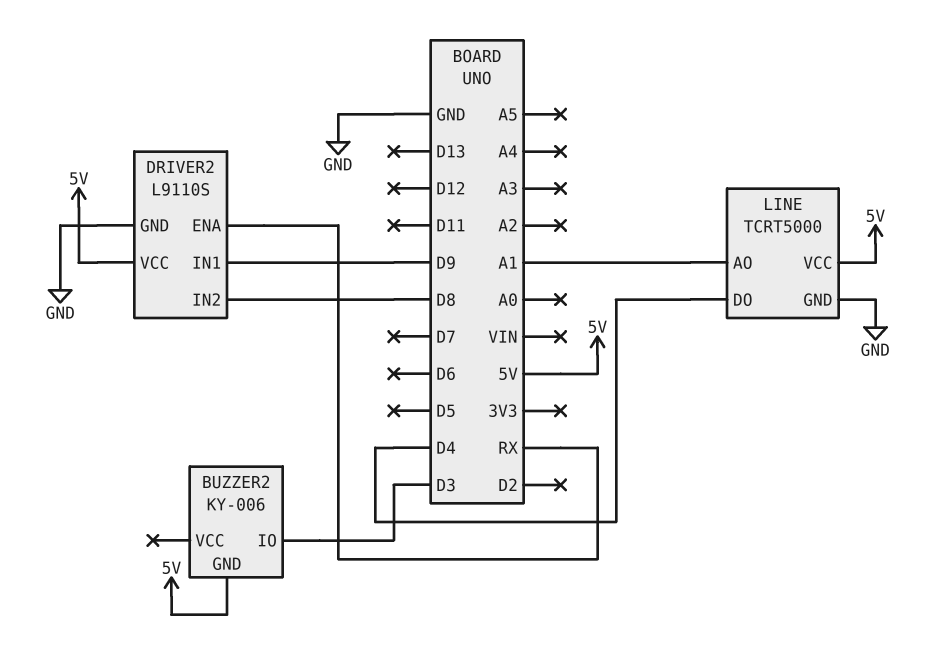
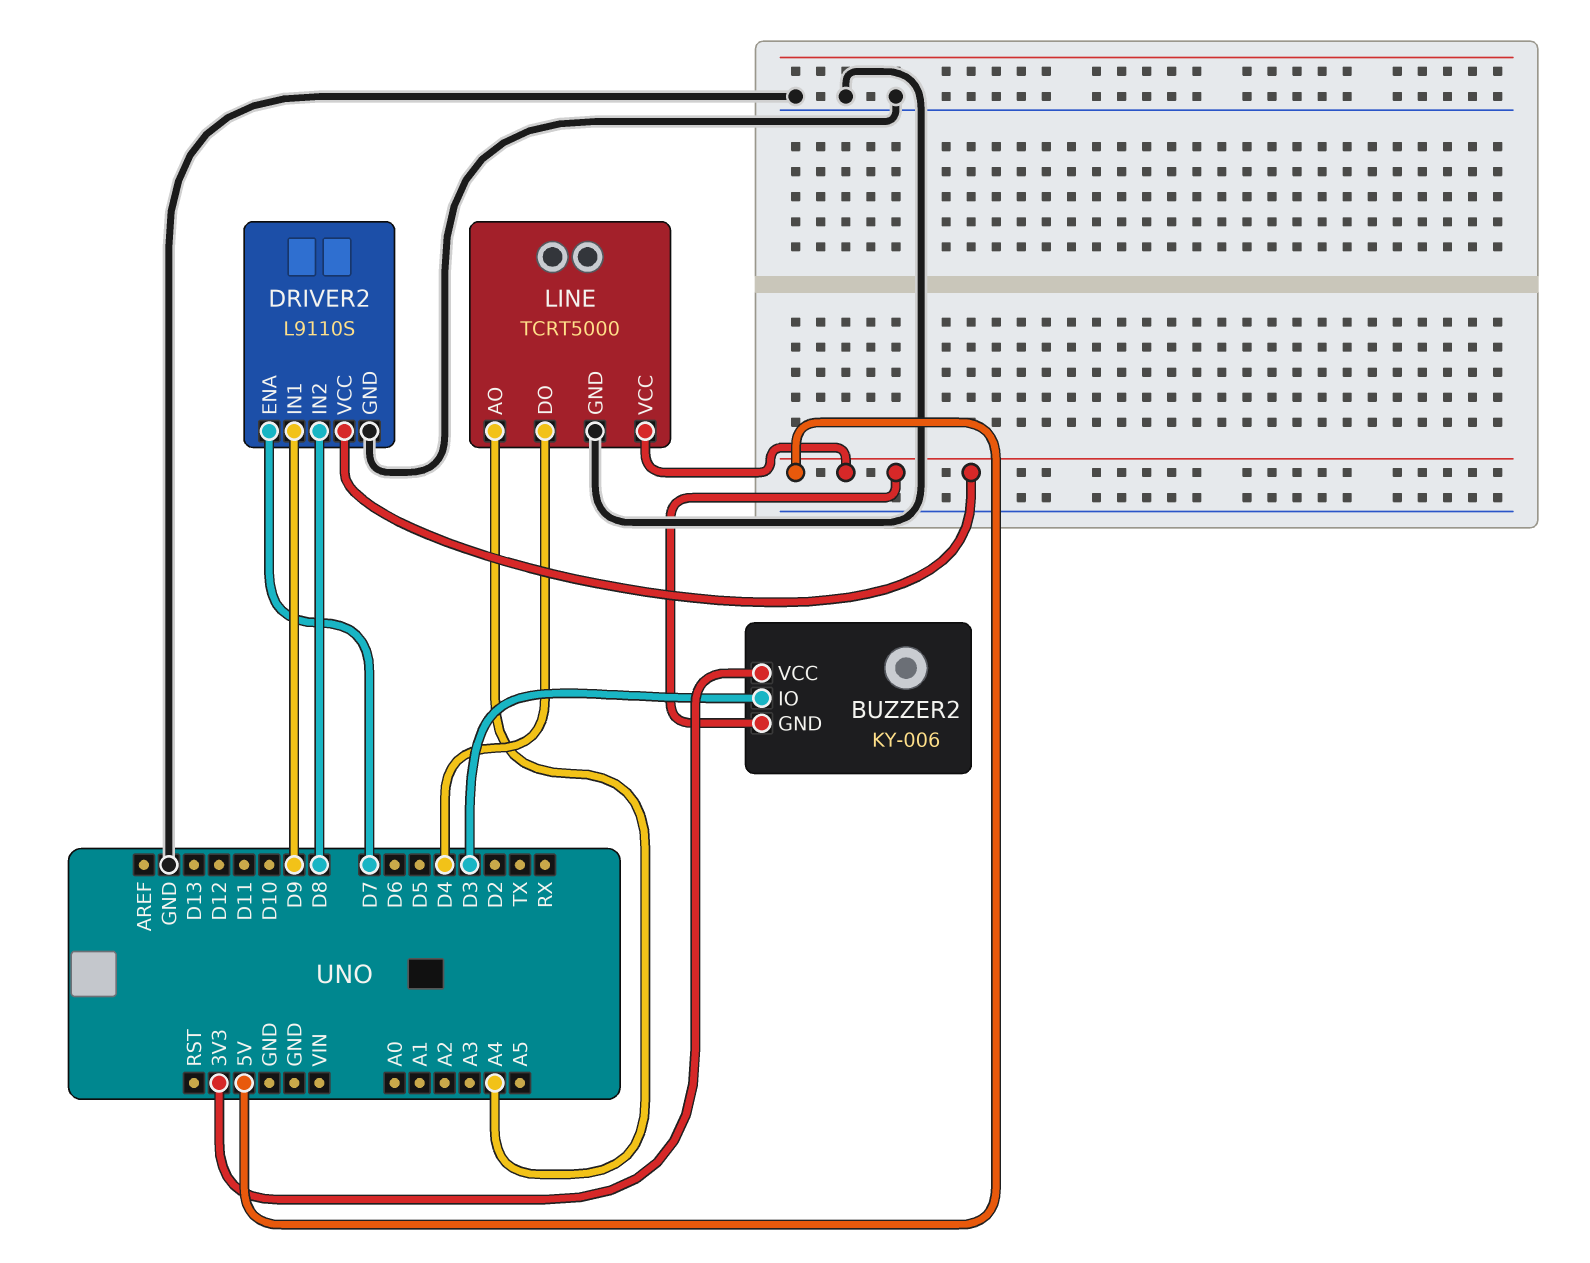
BUZZER2 pin VCC: none -> 3V3
DRIVER2 pin ENA: RX -> D7
LINE pin AO: A1 -> A4

